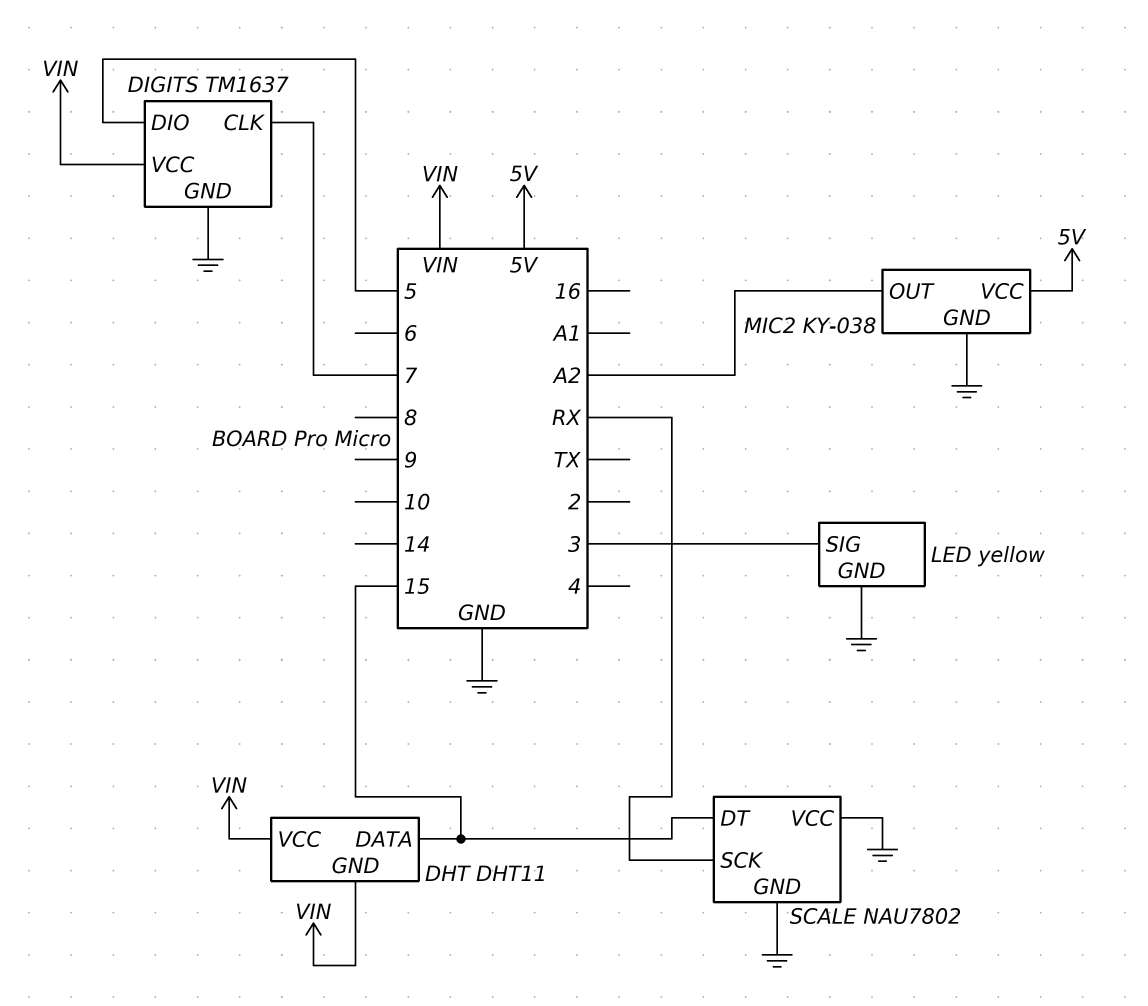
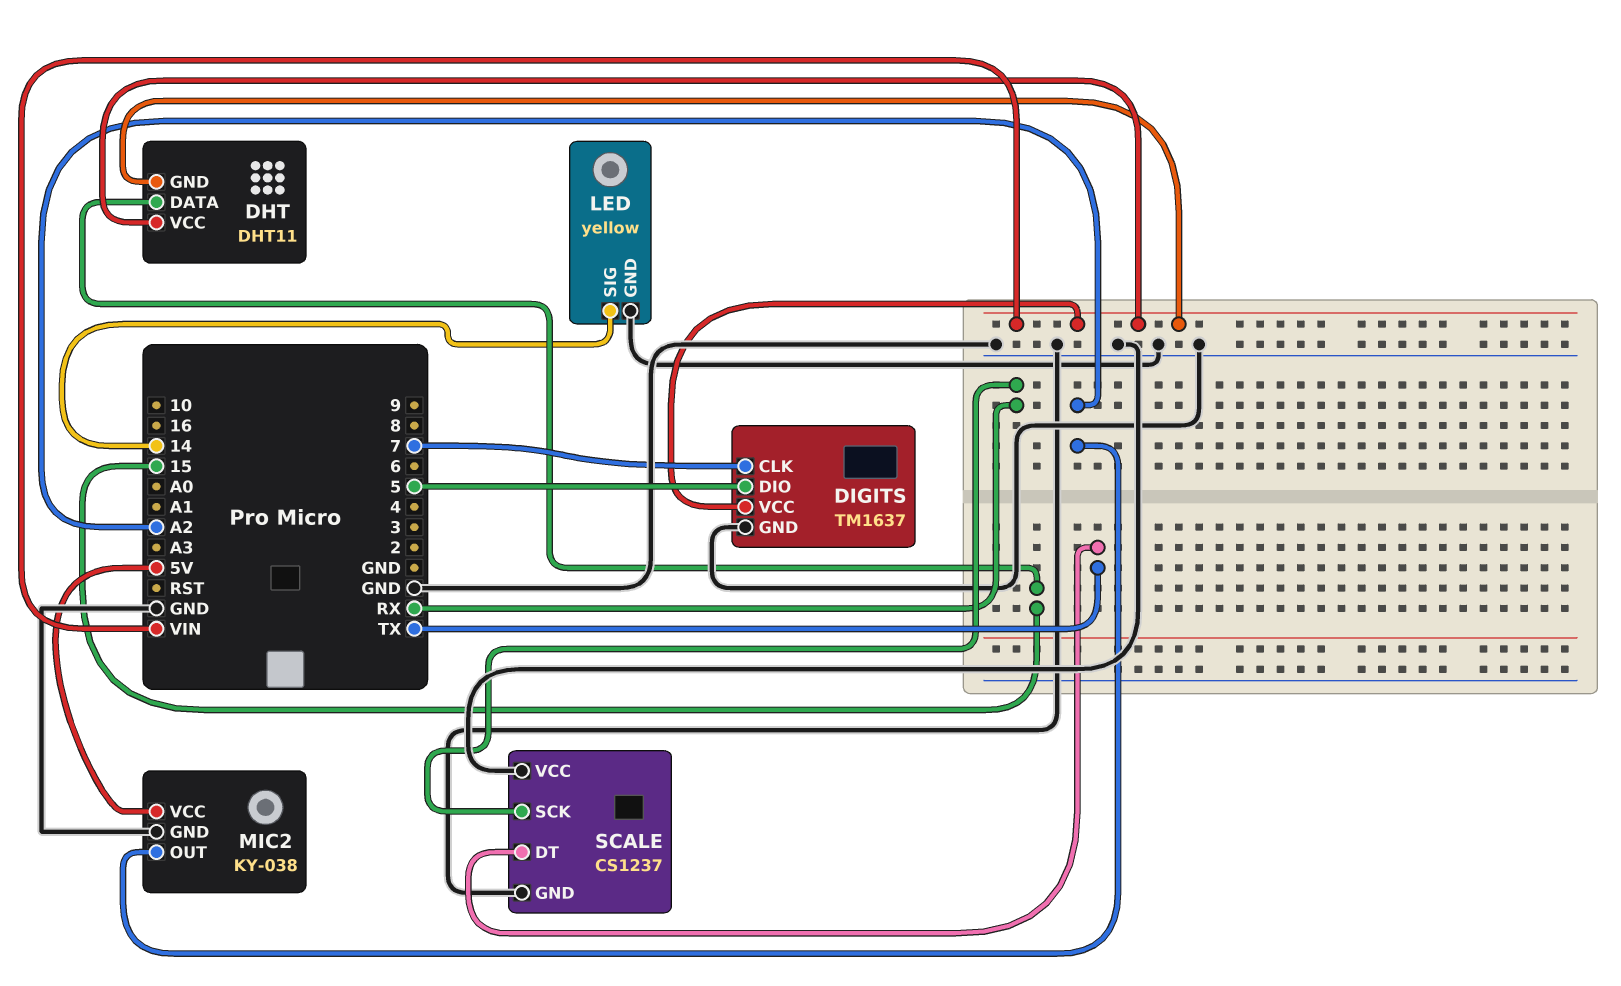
LED pin SIG: 3 -> 14
SCALE: NAU7802 -> CS1237
SCALE pin DT: 15 -> TX

